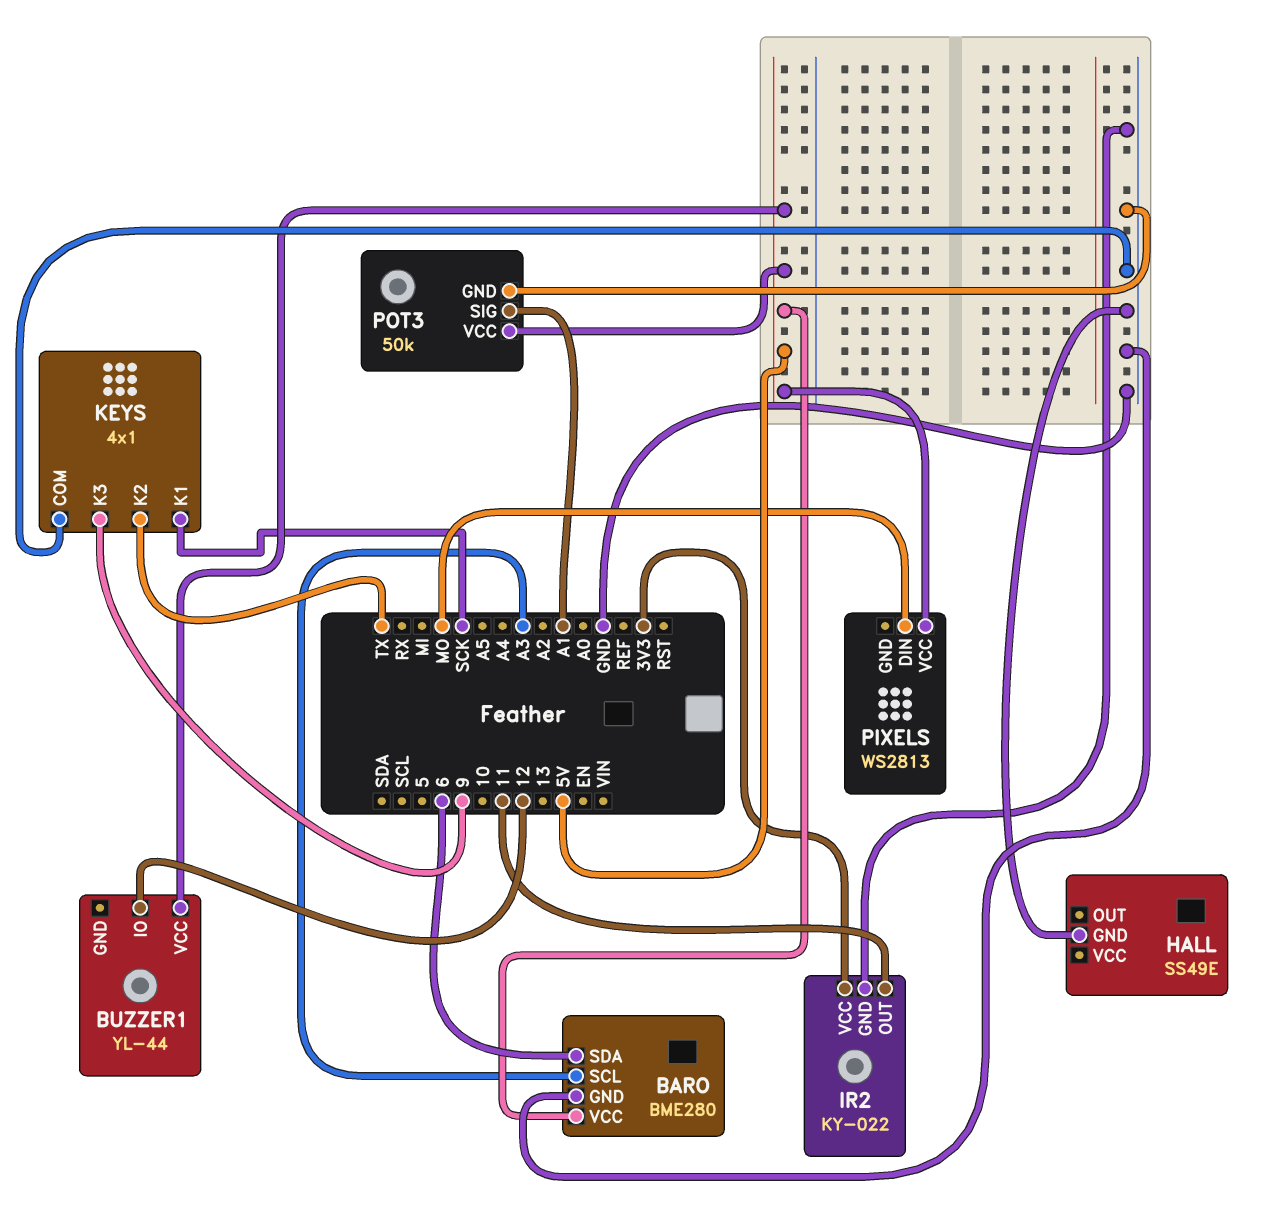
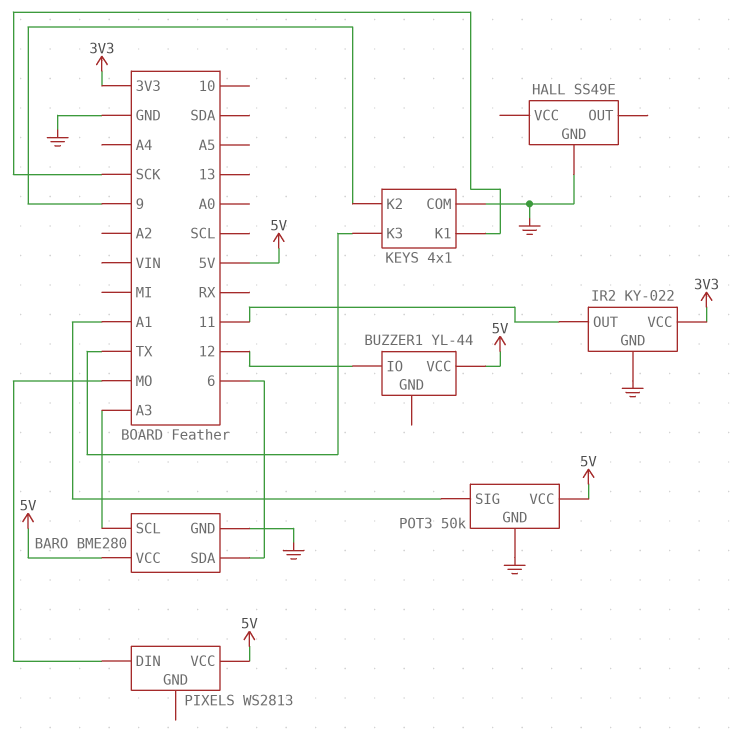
KEYS pin K2: TX -> 9
KEYS pin K3: 9 -> TX

